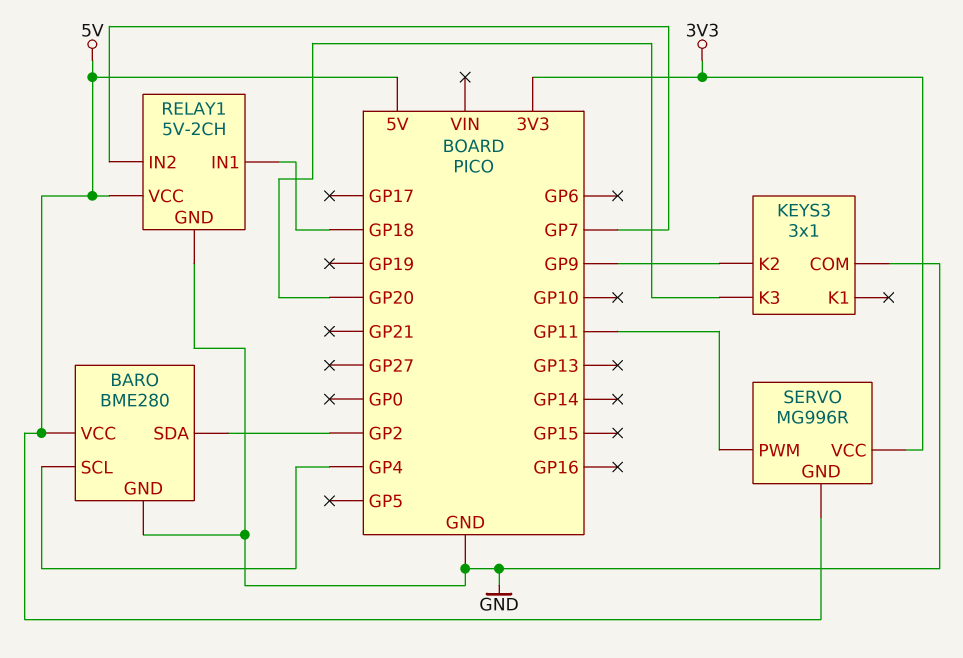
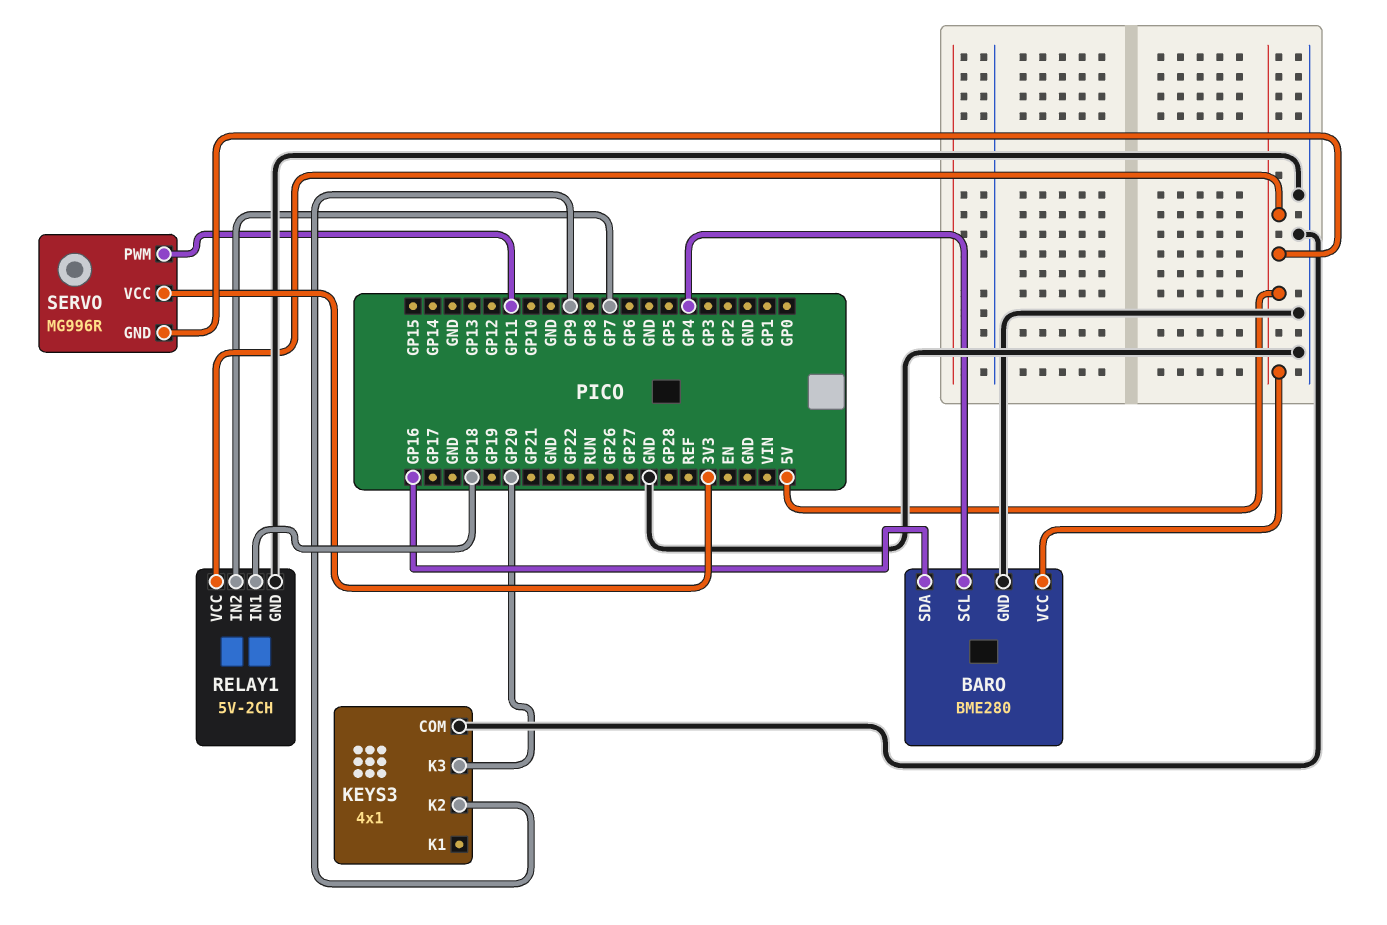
BARO pin SDA: GP2 -> GP16
KEYS3: 3x1 -> 4x1

